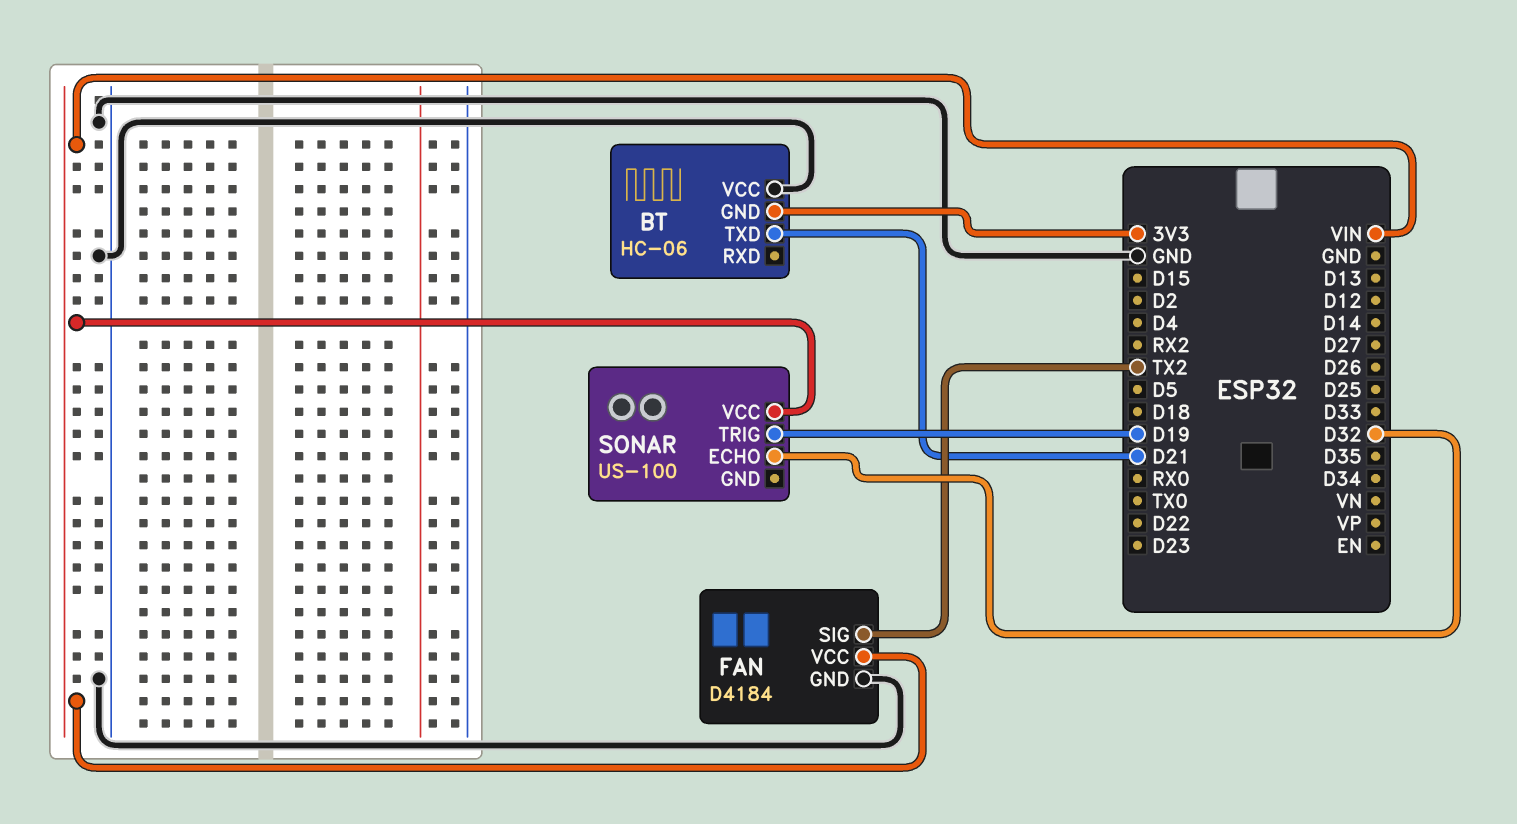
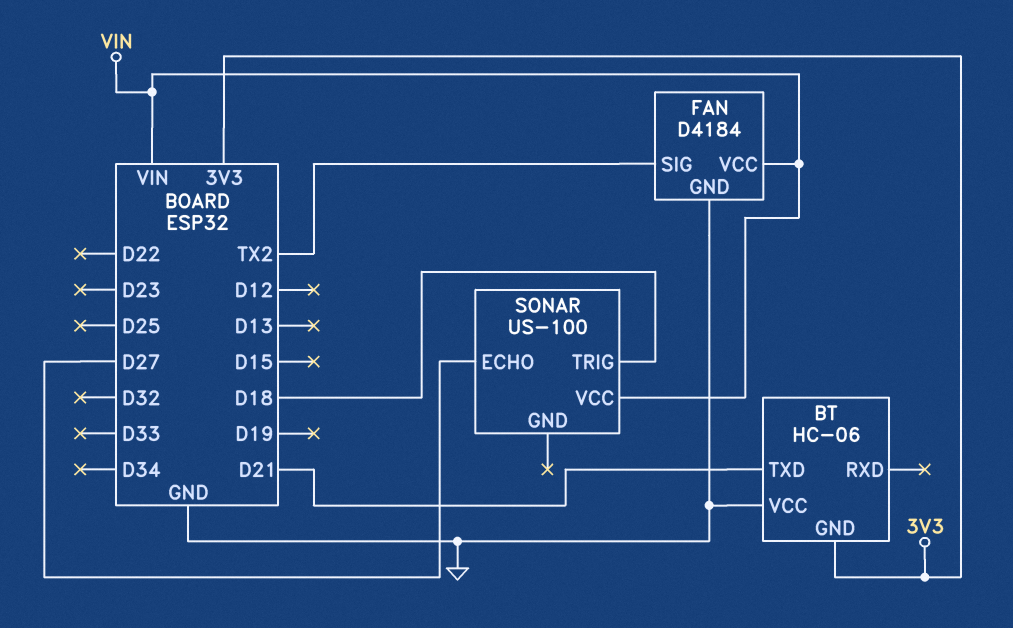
SONAR pin ECHO: D32 -> D27
SONAR pin TRIG: D19 -> D18

